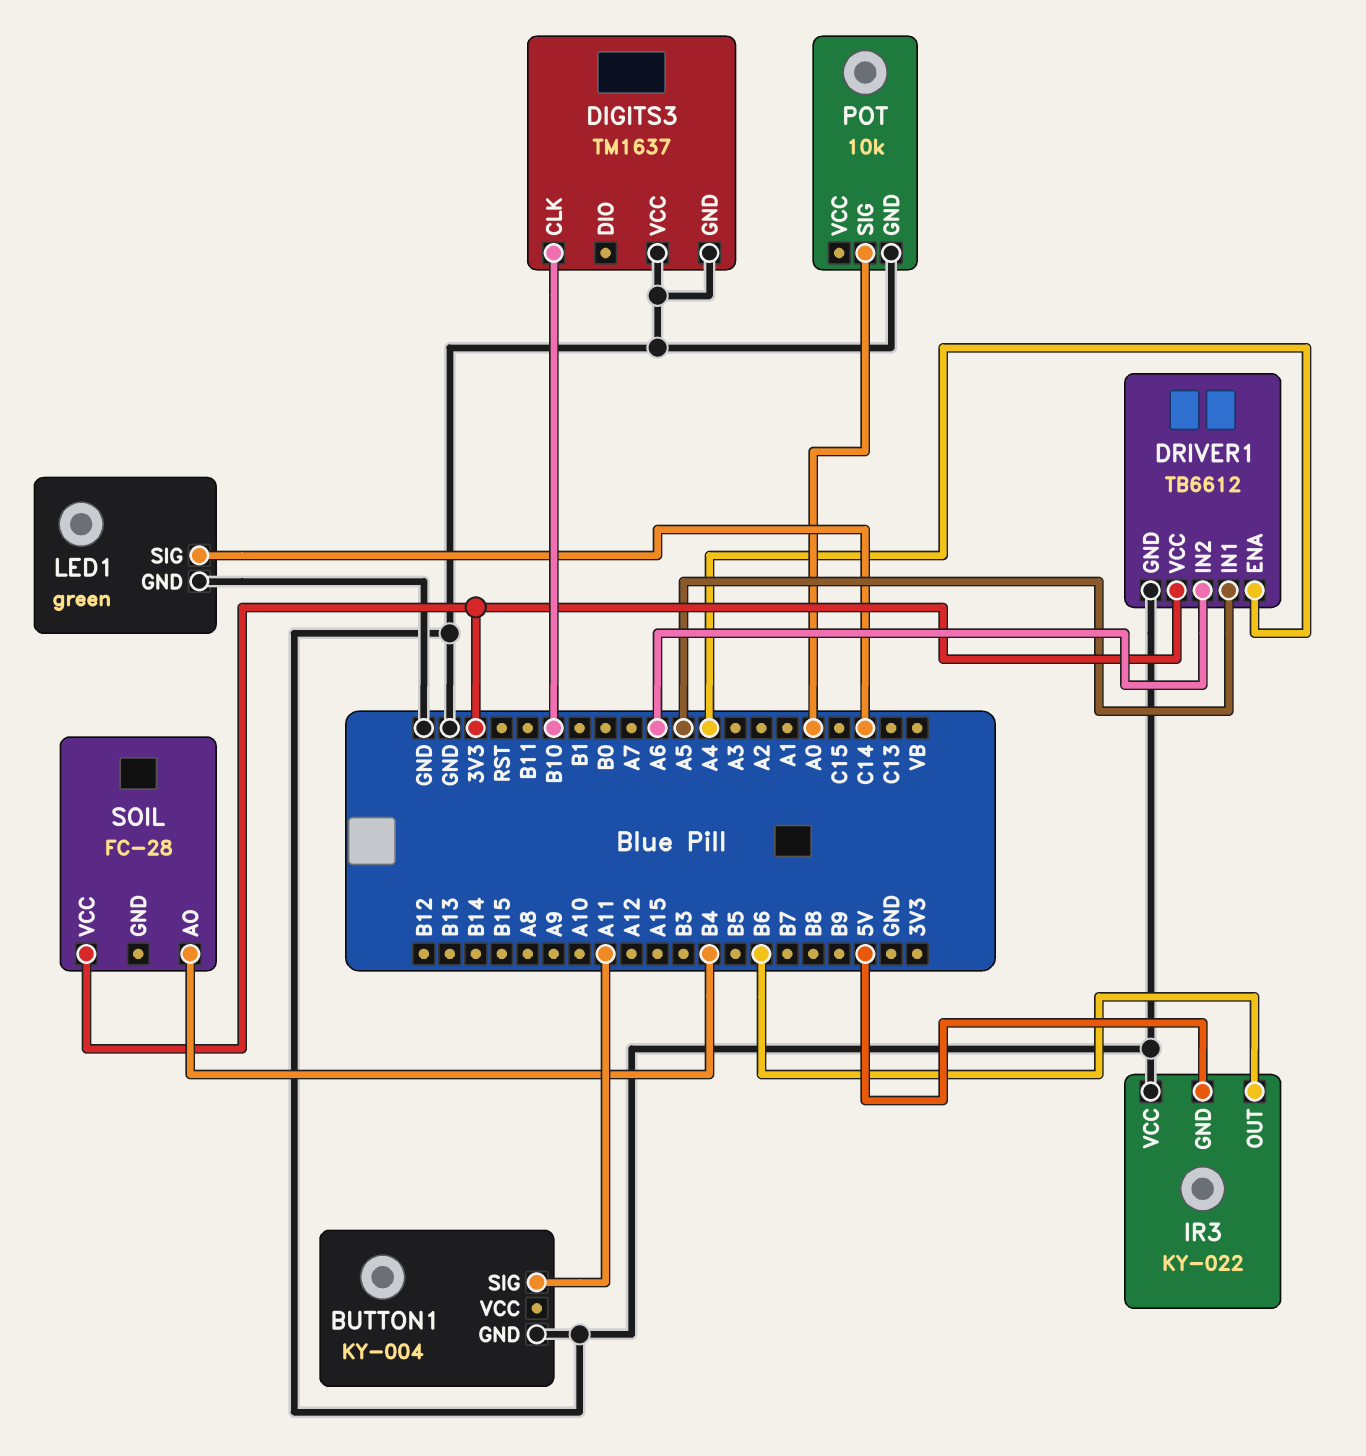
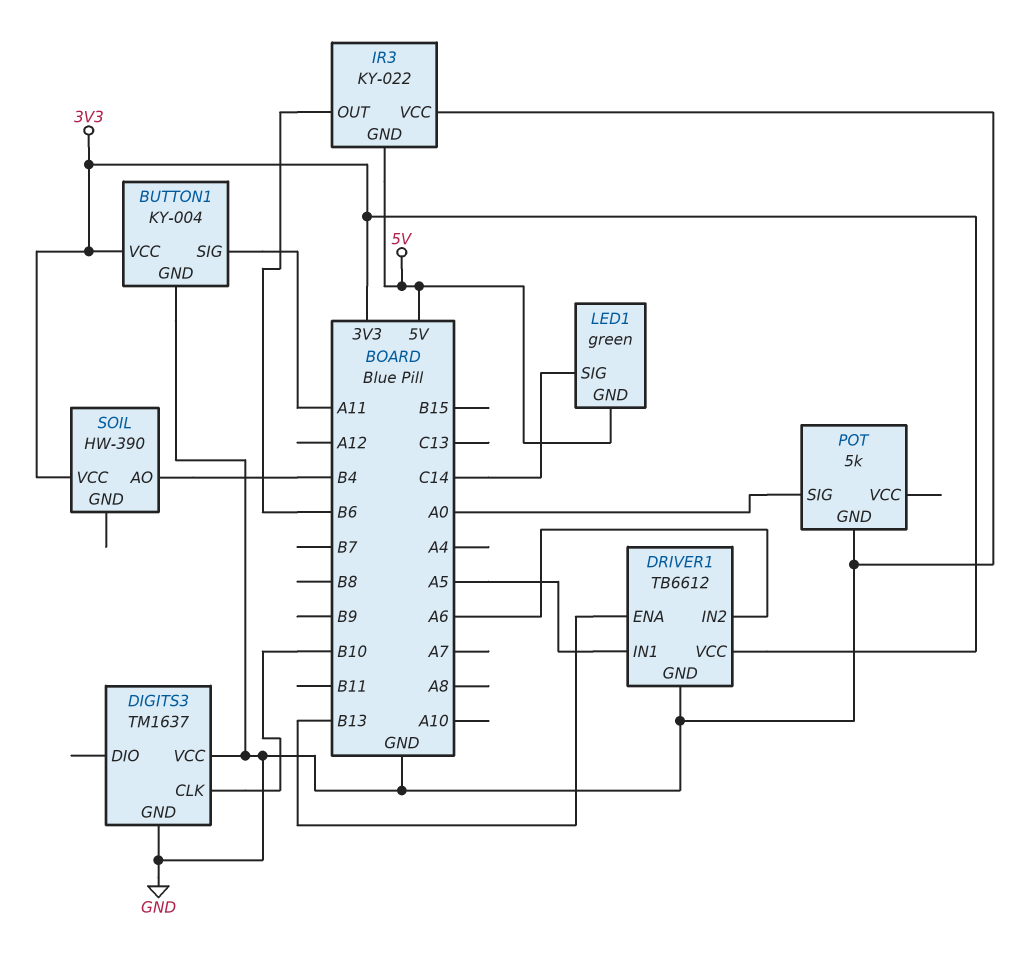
BUTTON1 pin VCC: none -> 3V3
DRIVER1 pin ENA: A4 -> B13
LED1 pin GND: GND -> 5V
POT: 10k -> 5k
SOIL: FC-28 -> HW-390

